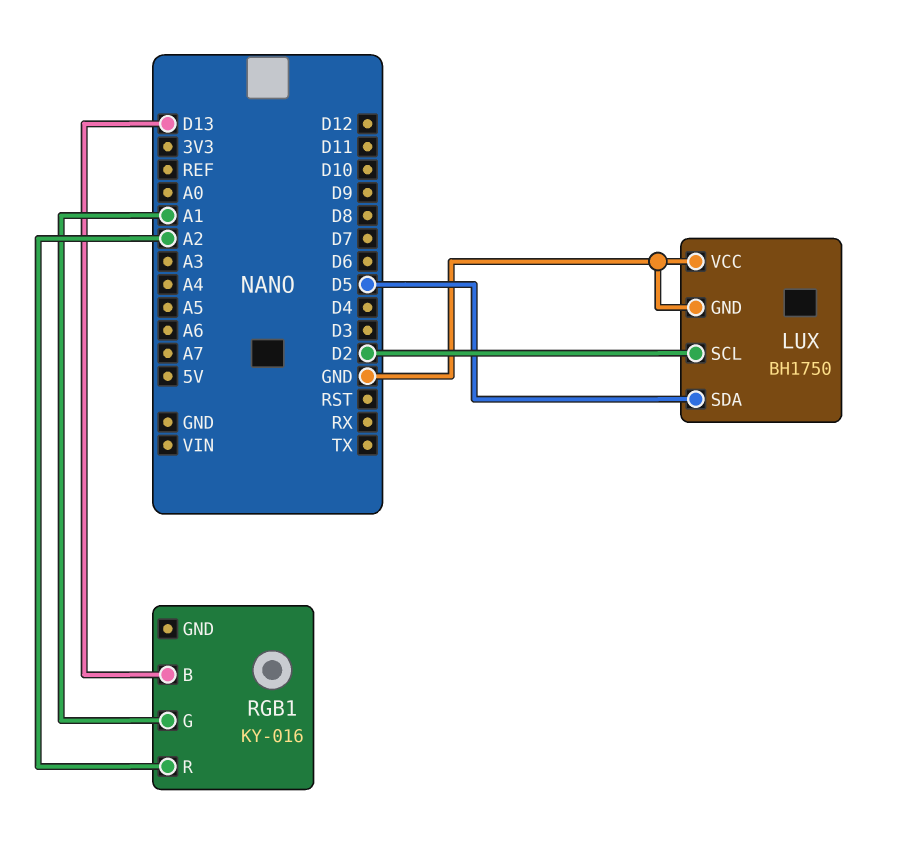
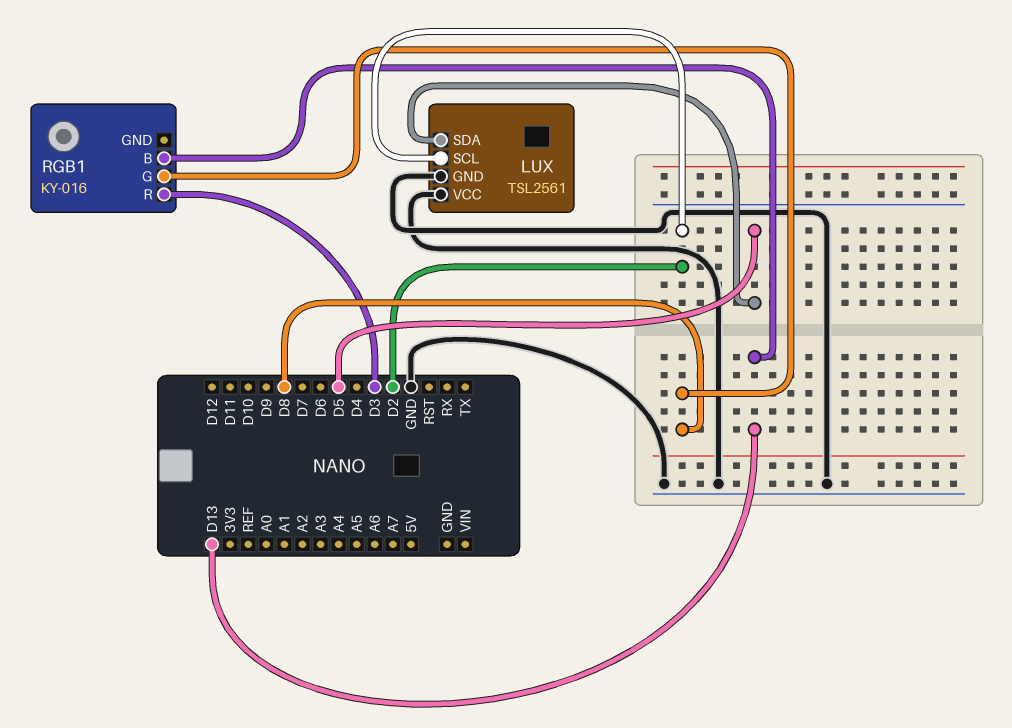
LUX: BH1750 -> TSL2561
RGB1 pin G: A1 -> D8
RGB1 pin R: A2 -> D3

